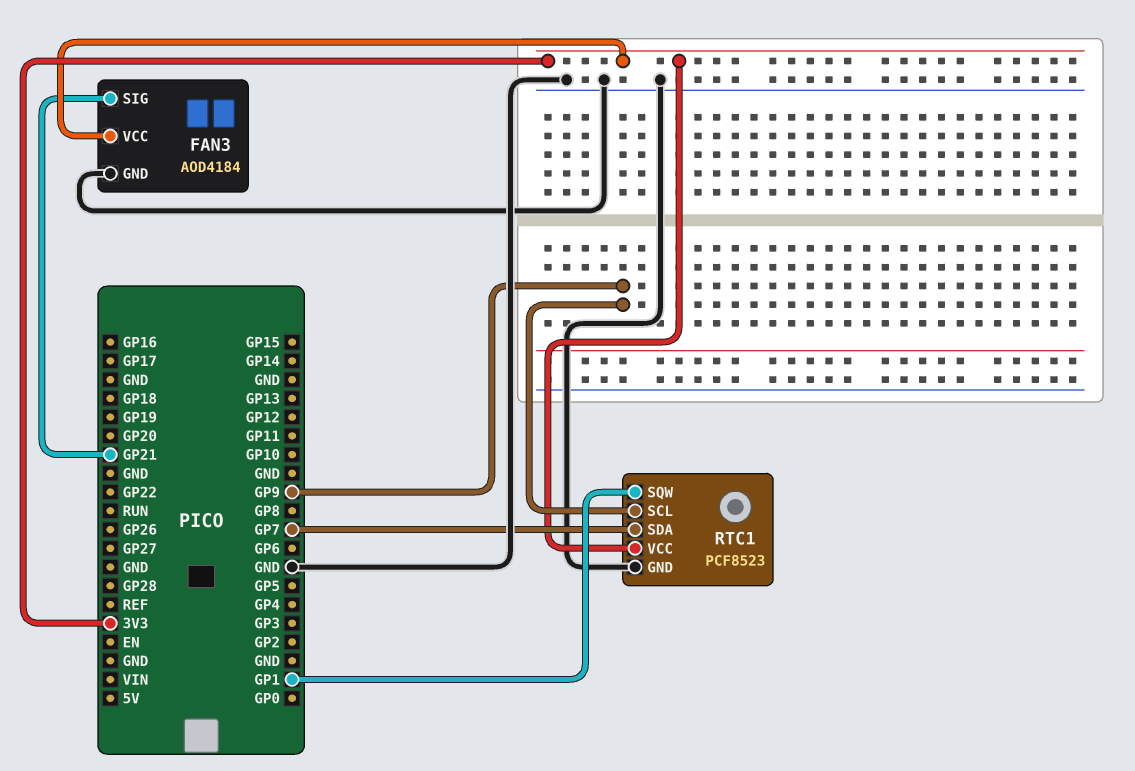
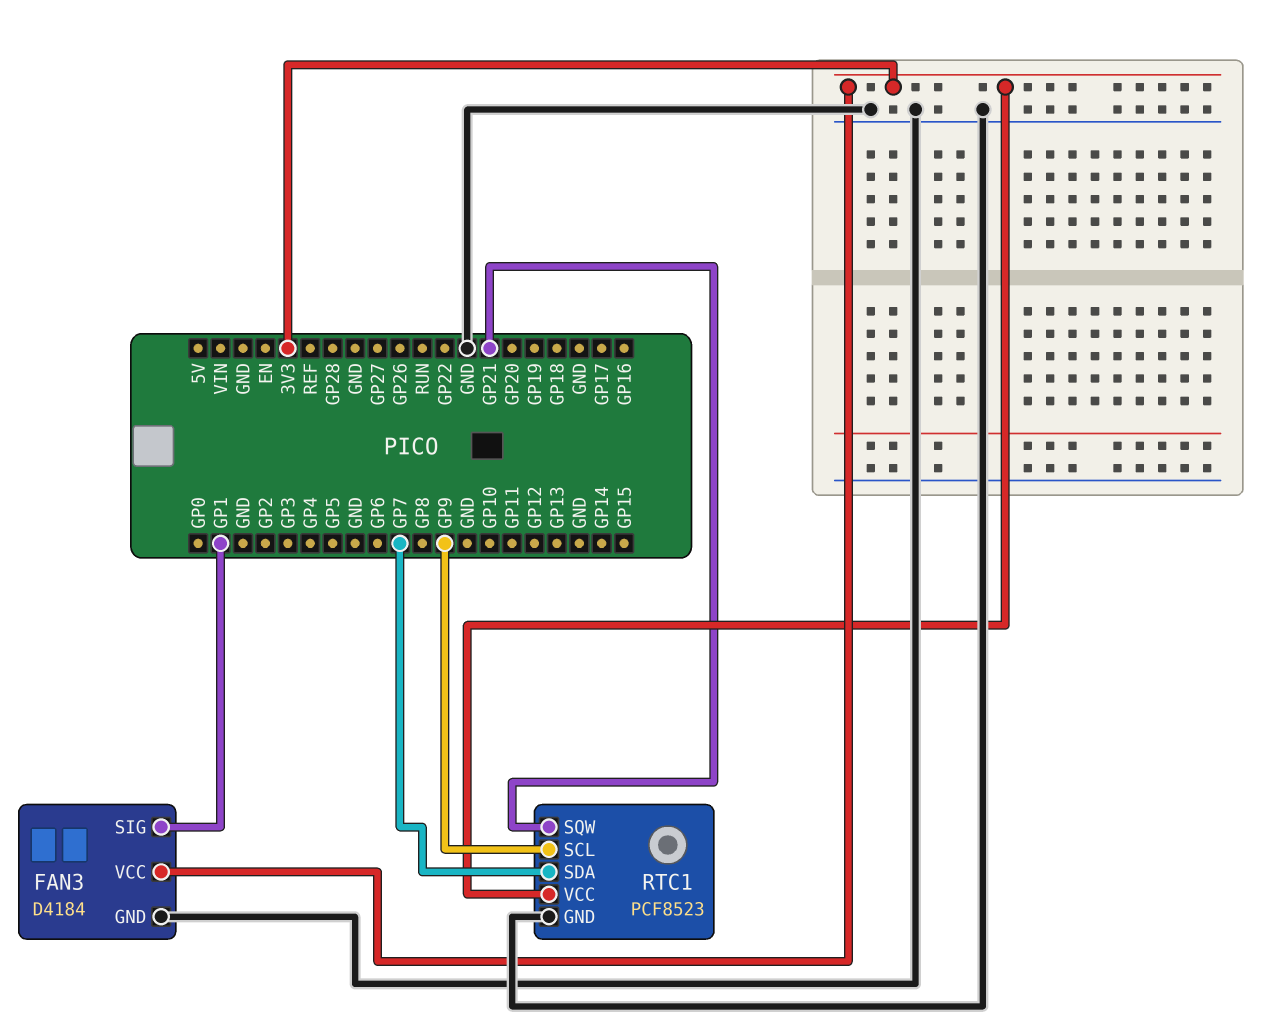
FAN3: AOD4184 -> D4184
FAN3 pin SIG: GP21 -> GP1
RTC1 pin SQW: GP1 -> GP21

